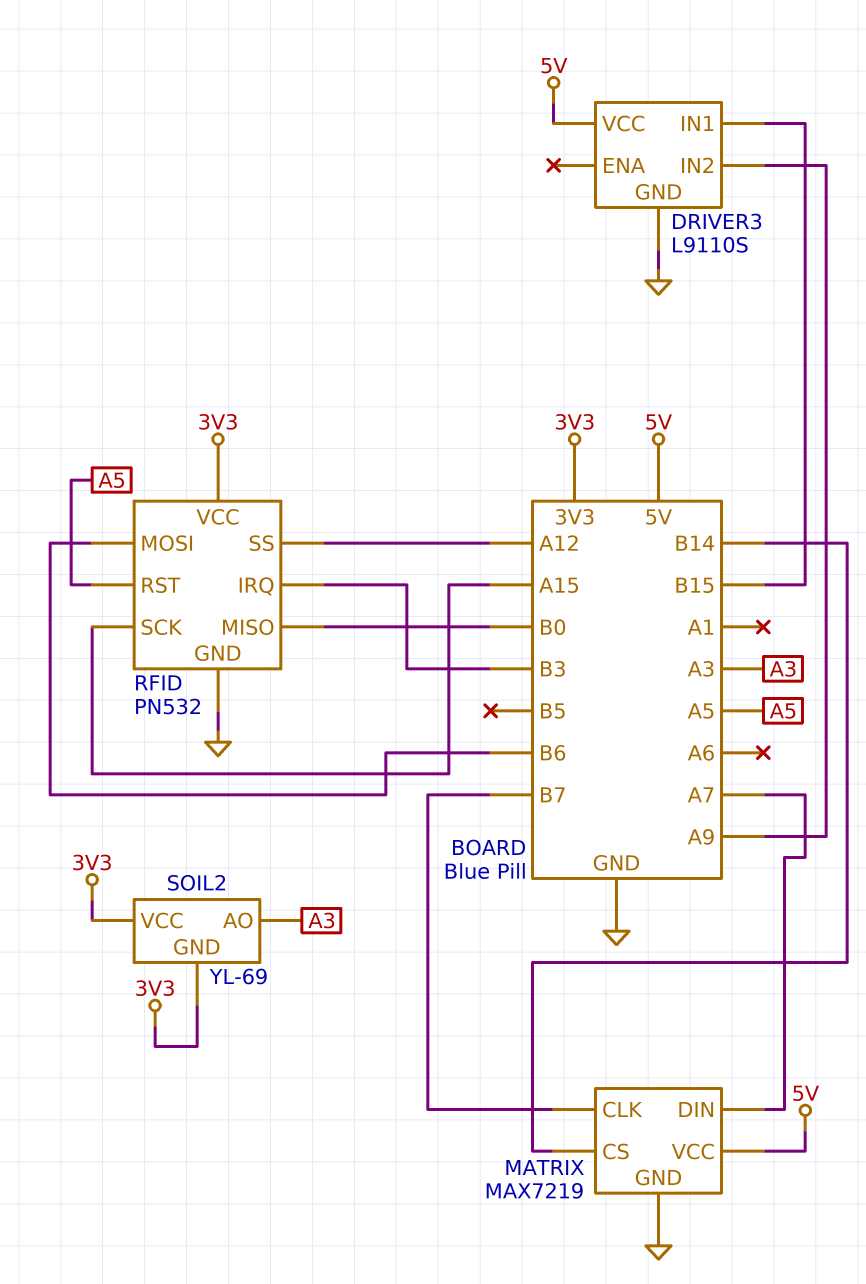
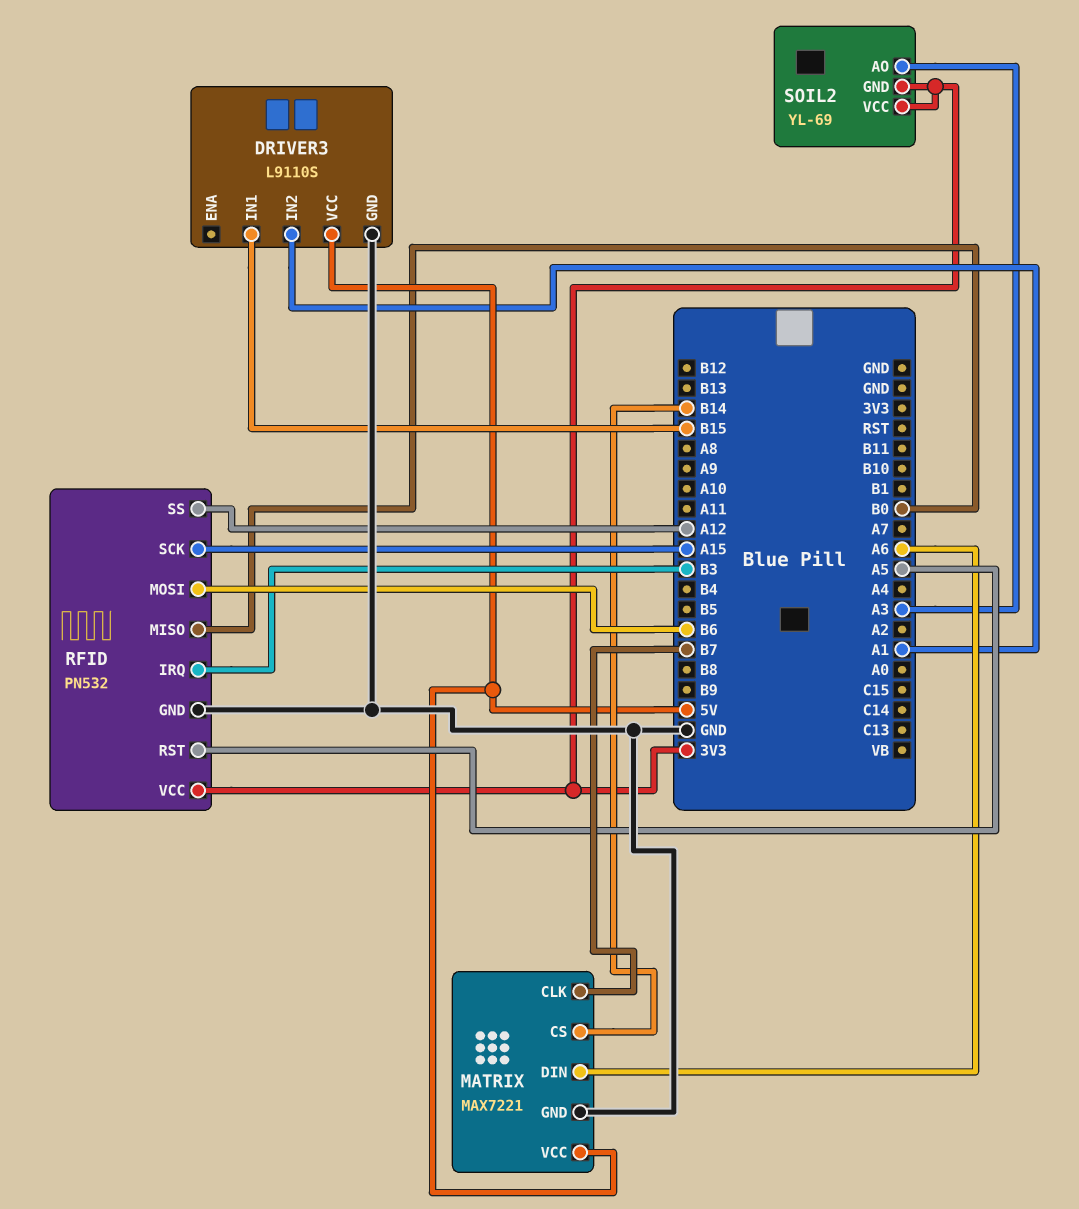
DRIVER3 pin IN2: A9 -> A1
MATRIX: MAX7219 -> MAX7221
MATRIX pin DIN: A7 -> A6

